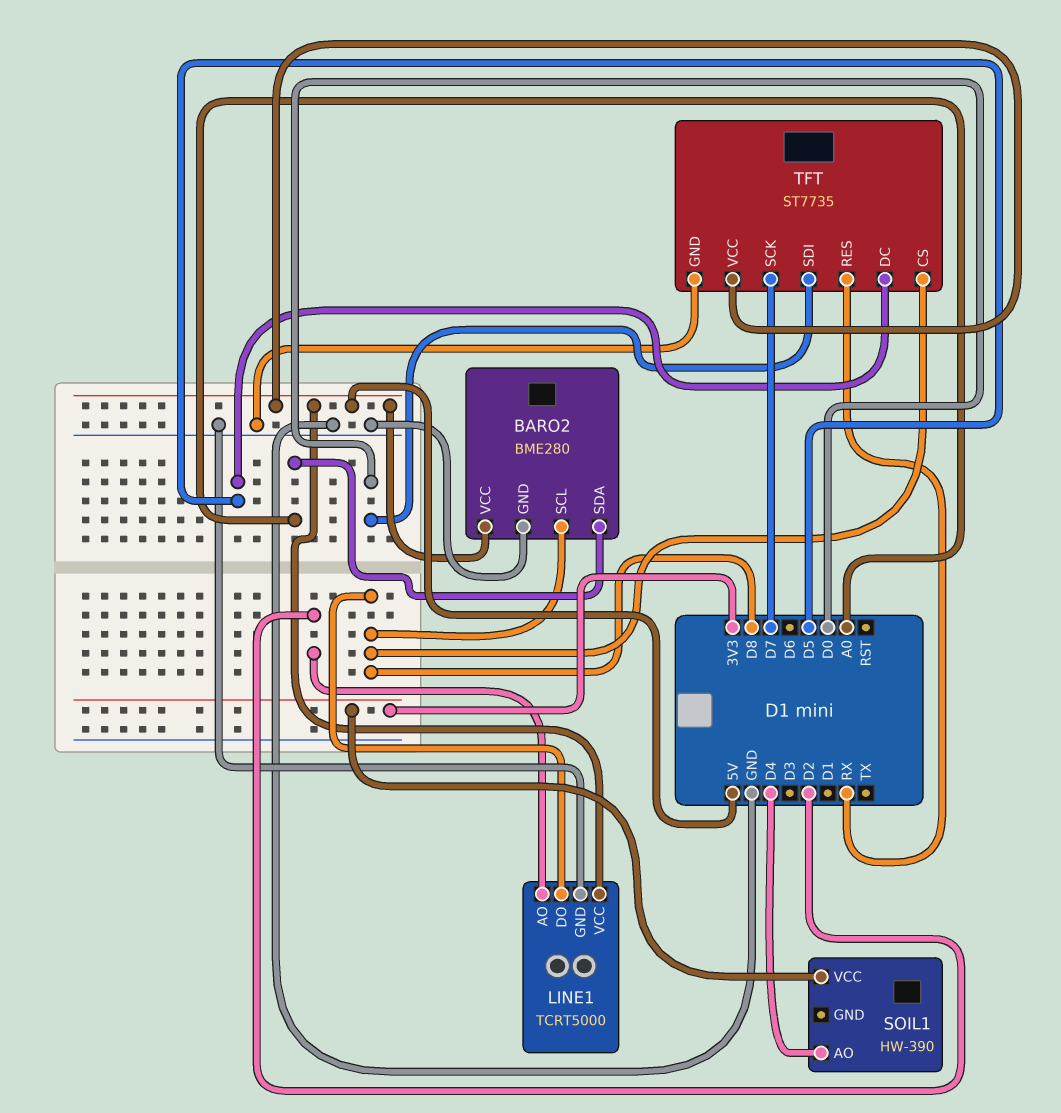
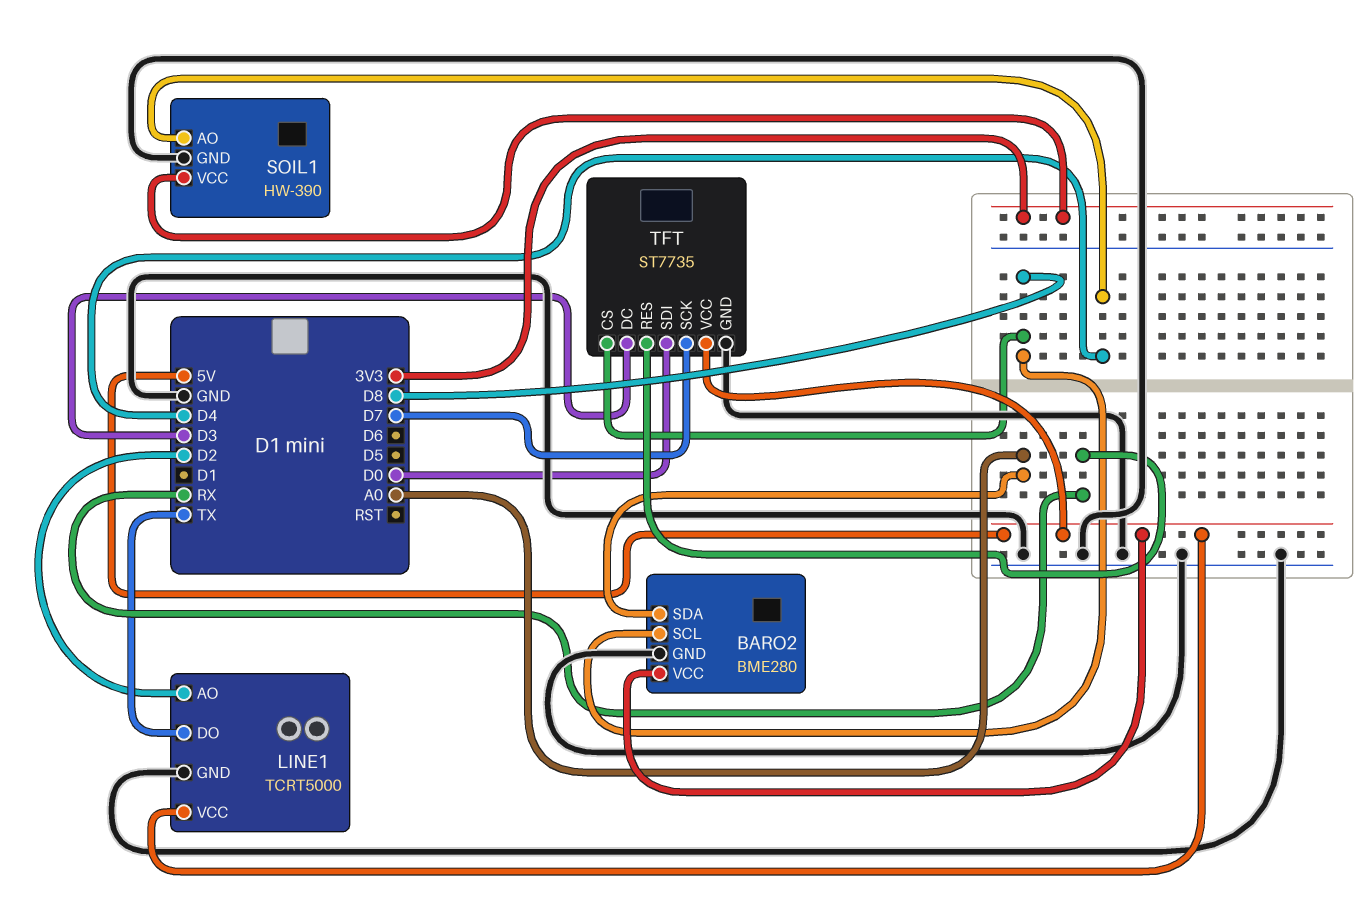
LINE1 pin DO: D8 -> TX
SOIL1 pin GND: none -> GND
TFT pin DC: D5 -> D3

